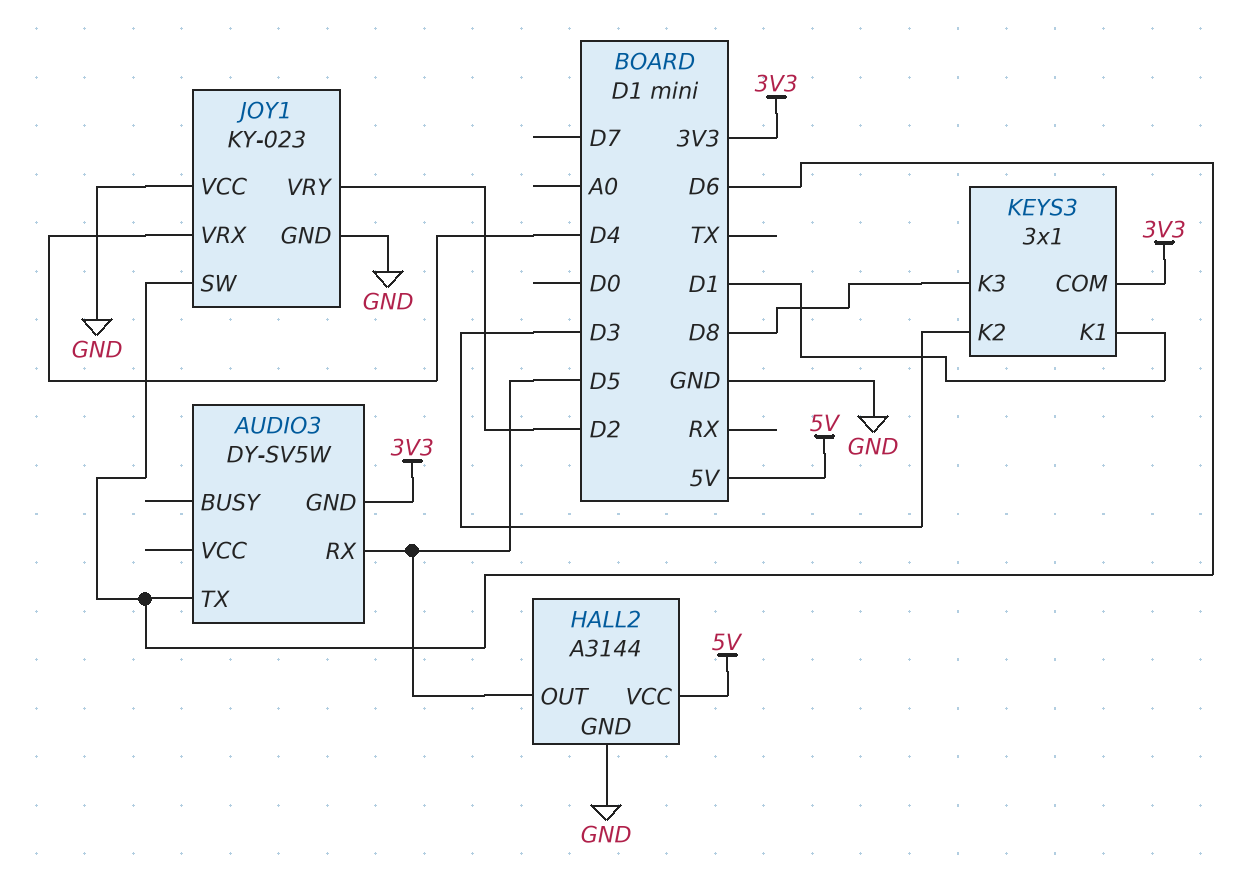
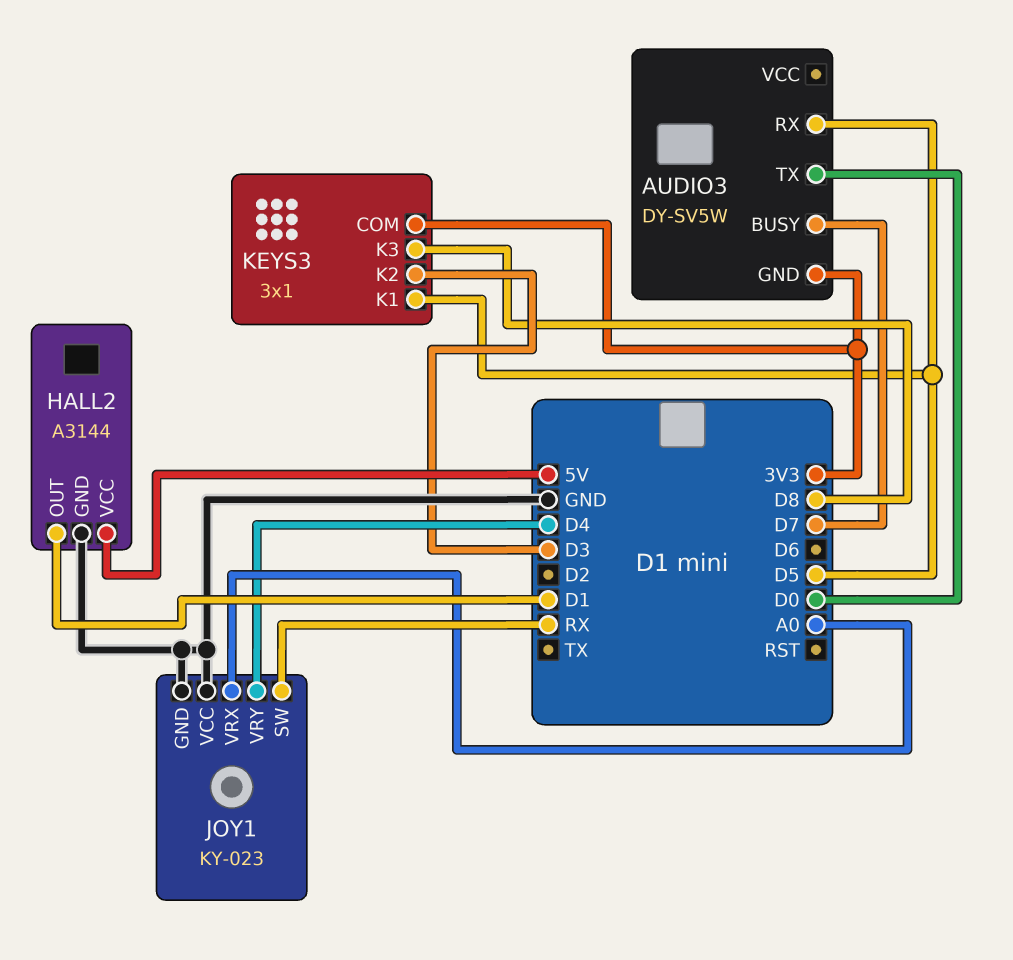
AUDIO3 pin BUSY: none -> D7
AUDIO3 pin TX: D6 -> D0
HALL2 pin OUT: D5 -> D1
JOY1 pin SW: D6 -> RX
JOY1 pin VRX: D4 -> A0
JOY1 pin VRY: D2 -> D4
KEYS3 pin K1: D1 -> D5

